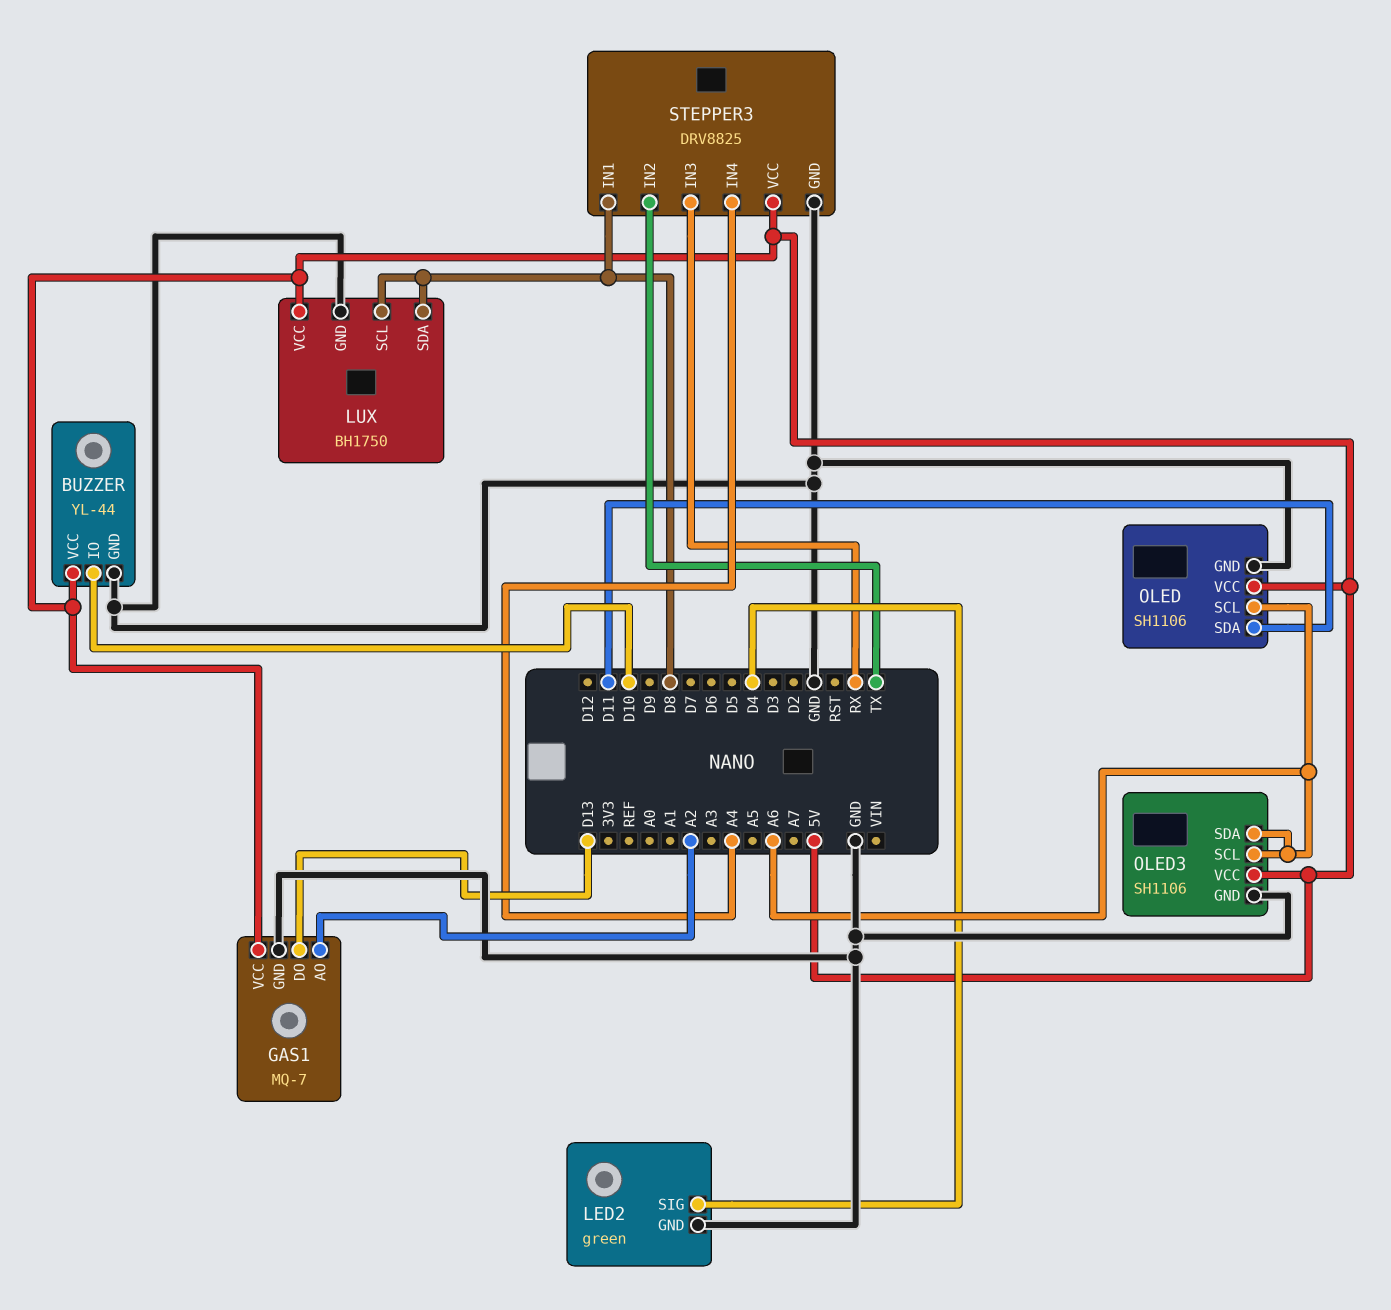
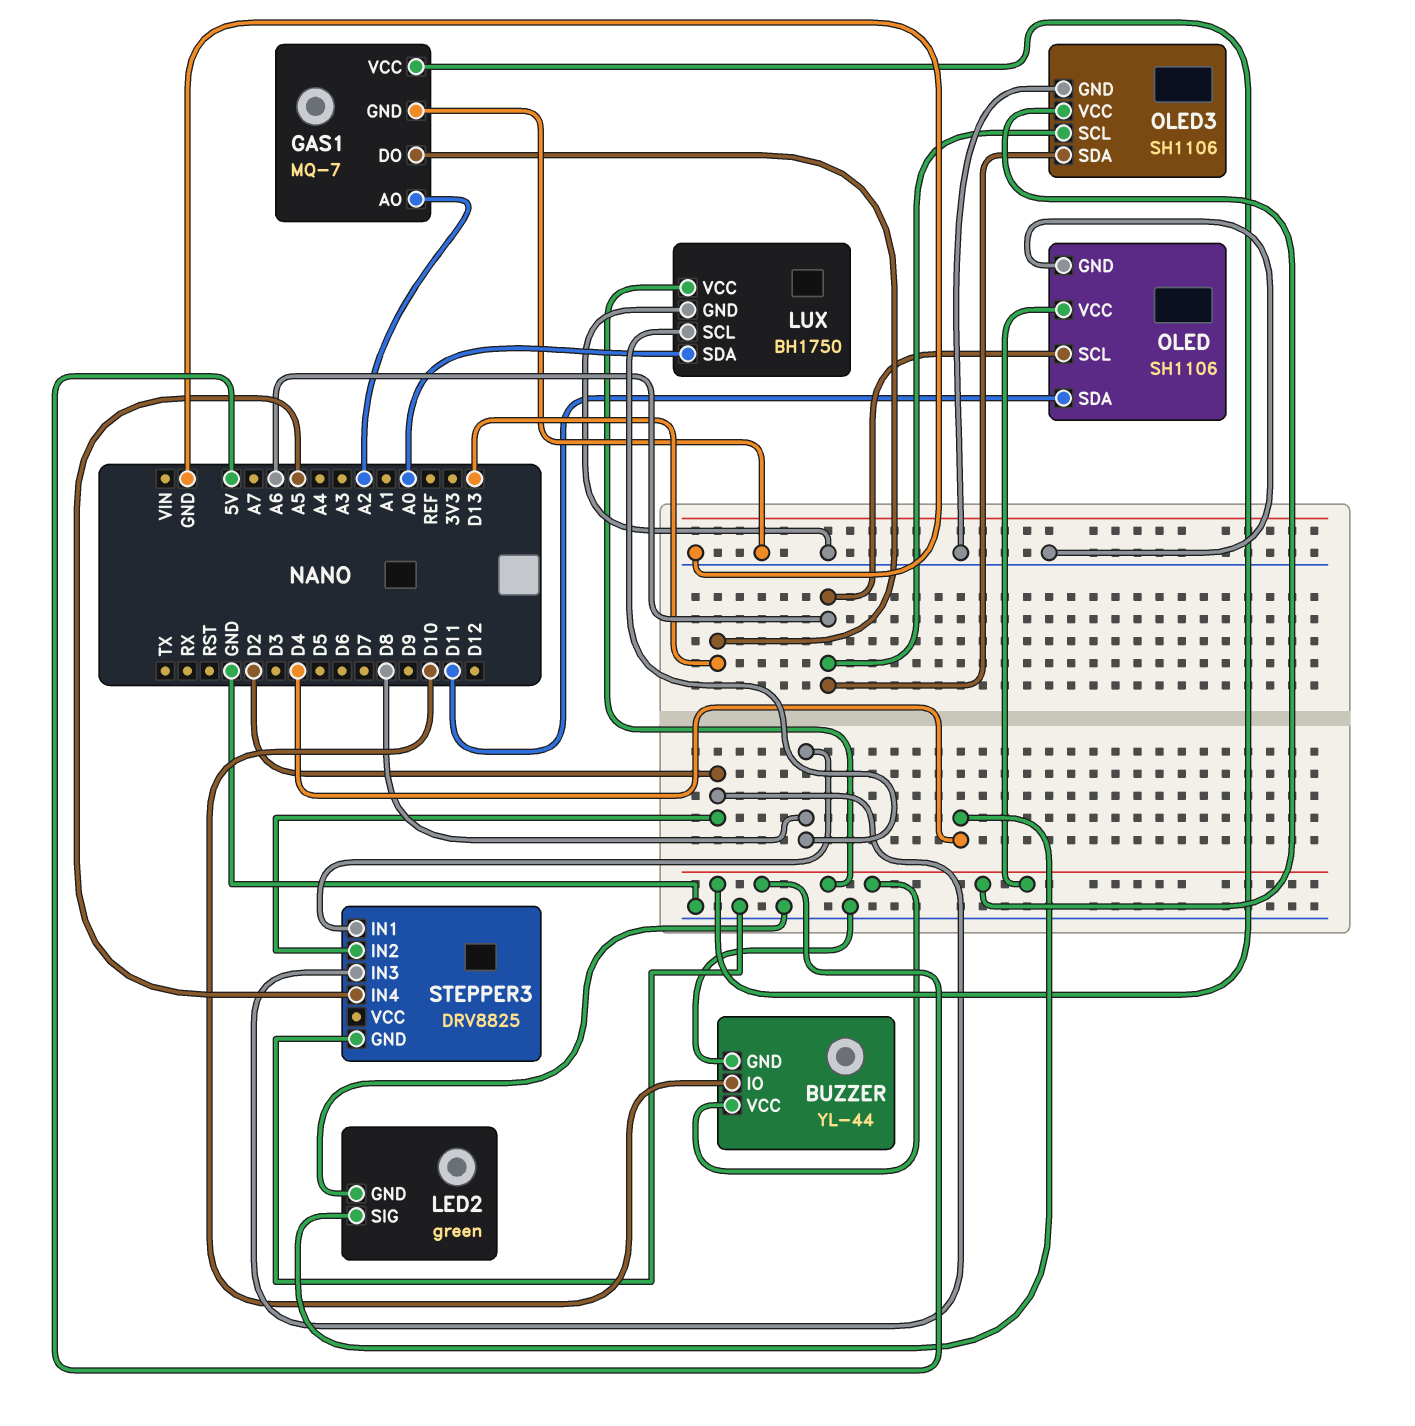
LUX pin SDA: D8 -> A0
STEPPER3 pin IN2: TX -> D2
STEPPER3 pin IN3: RX -> D2
STEPPER3 pin IN4: A4 -> A5
STEPPER3 pin VCC: 5V -> none

